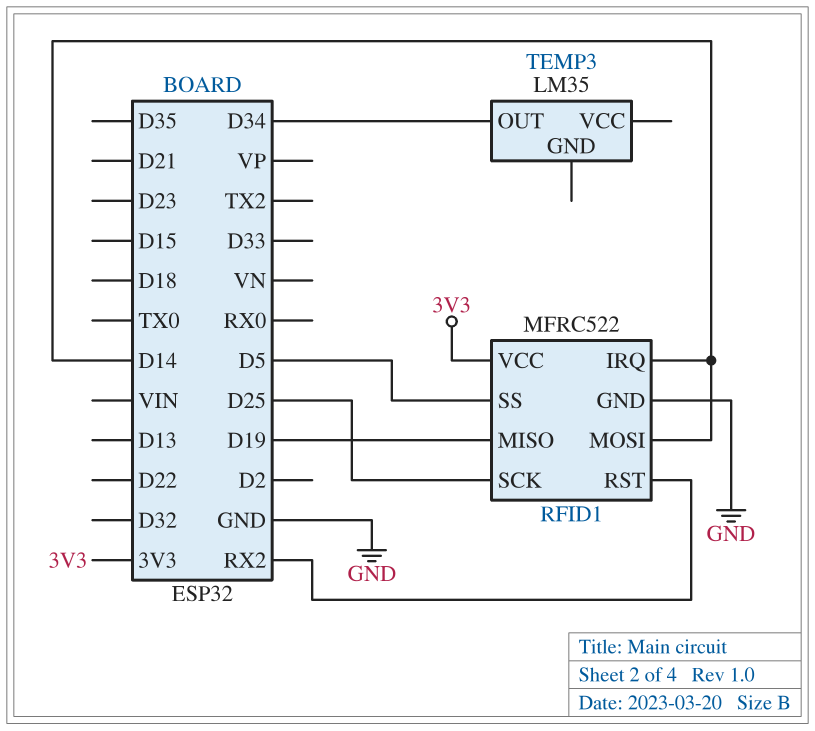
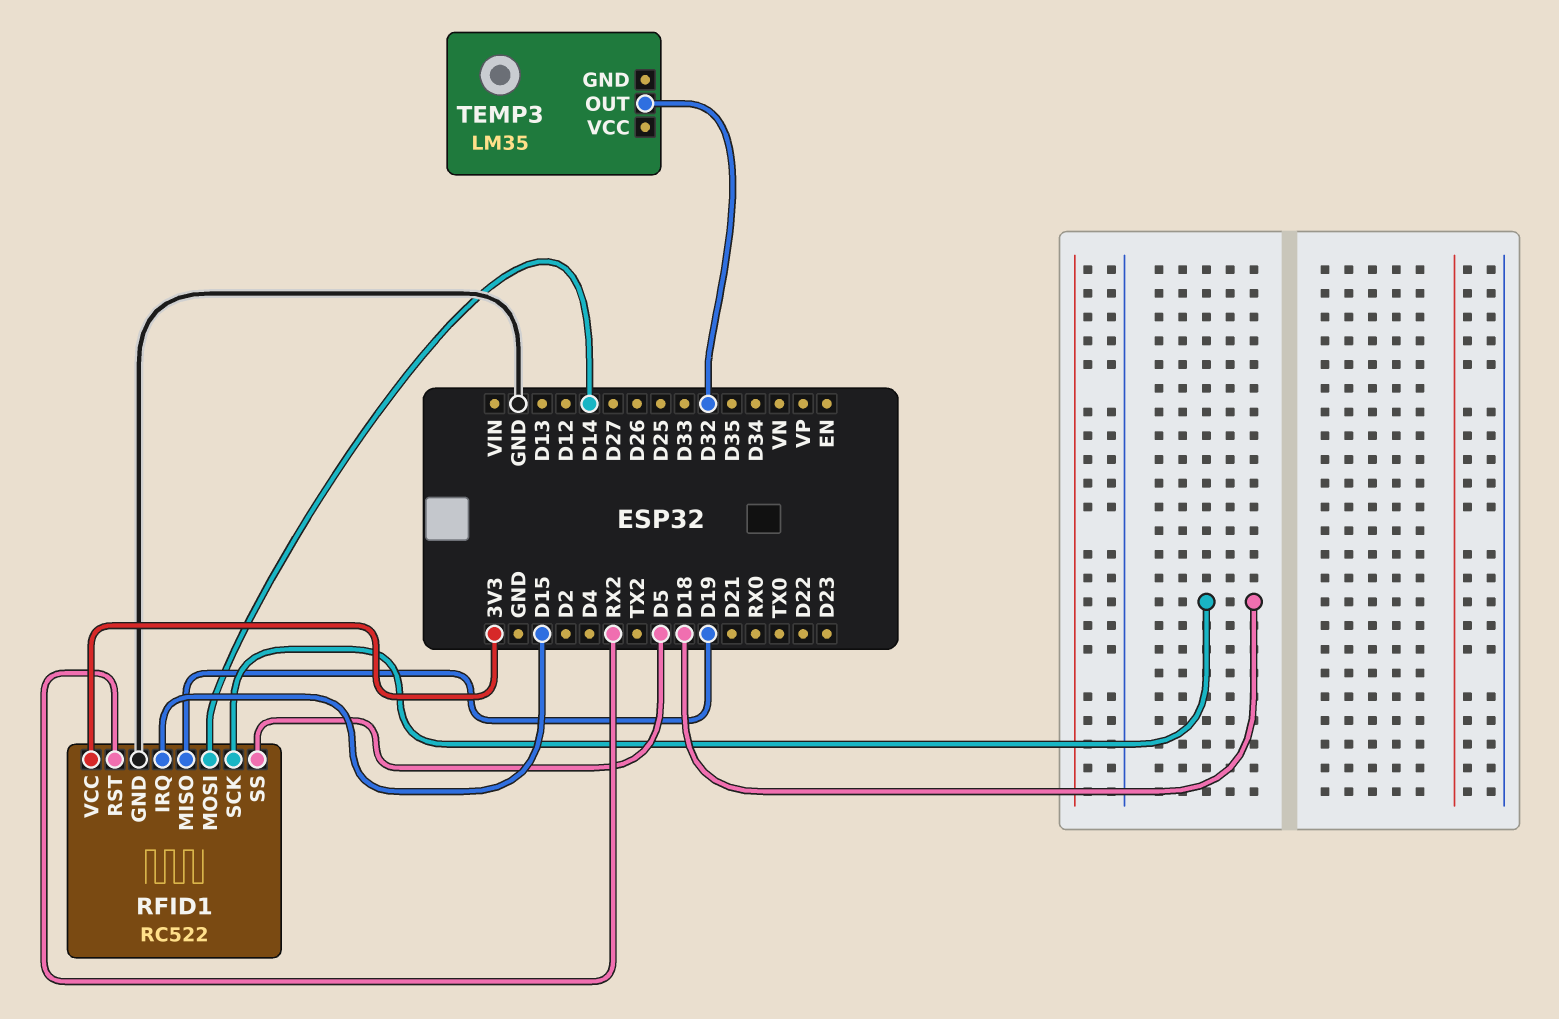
RFID1: MFRC522 -> RC522
RFID1 pin IRQ: D14 -> D15
RFID1 pin SCK: D25 -> D18
TEMP3 pin OUT: D34 -> D32

